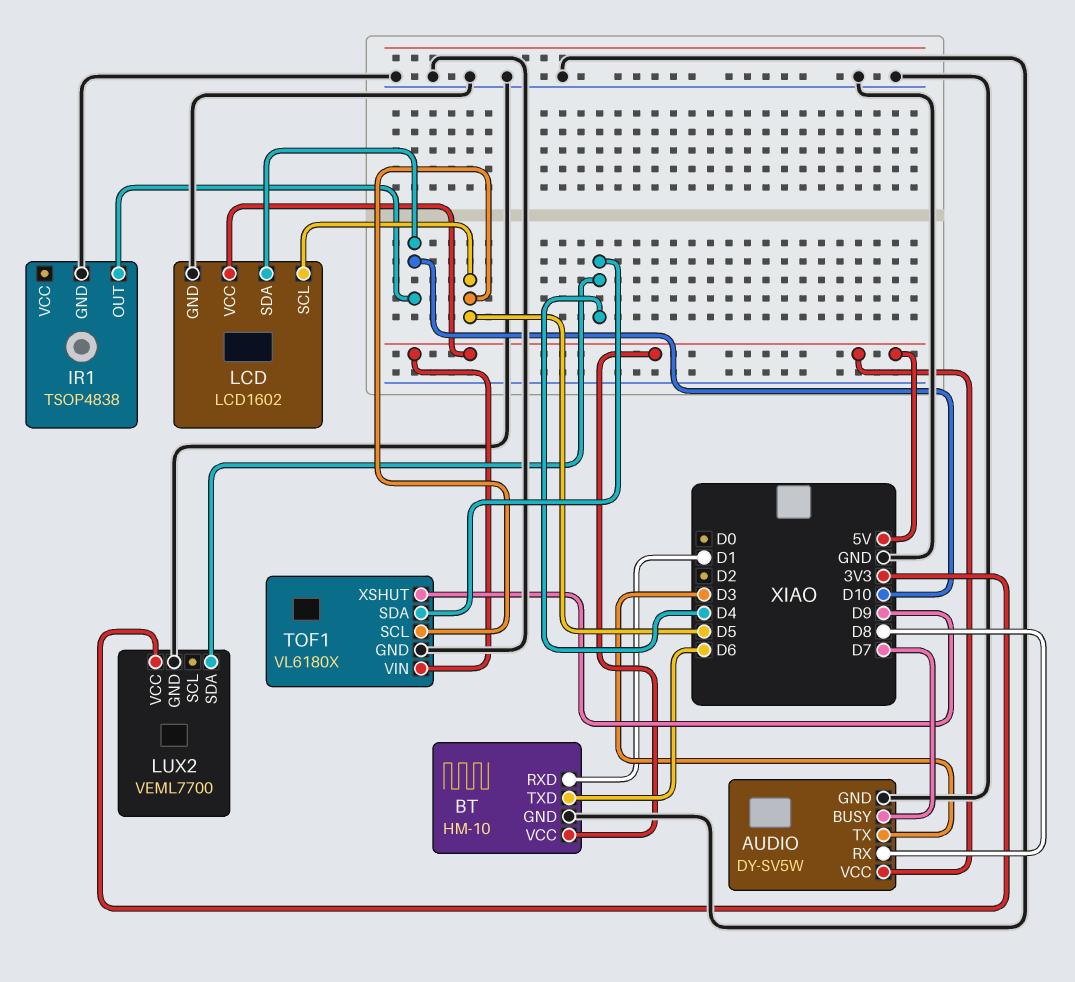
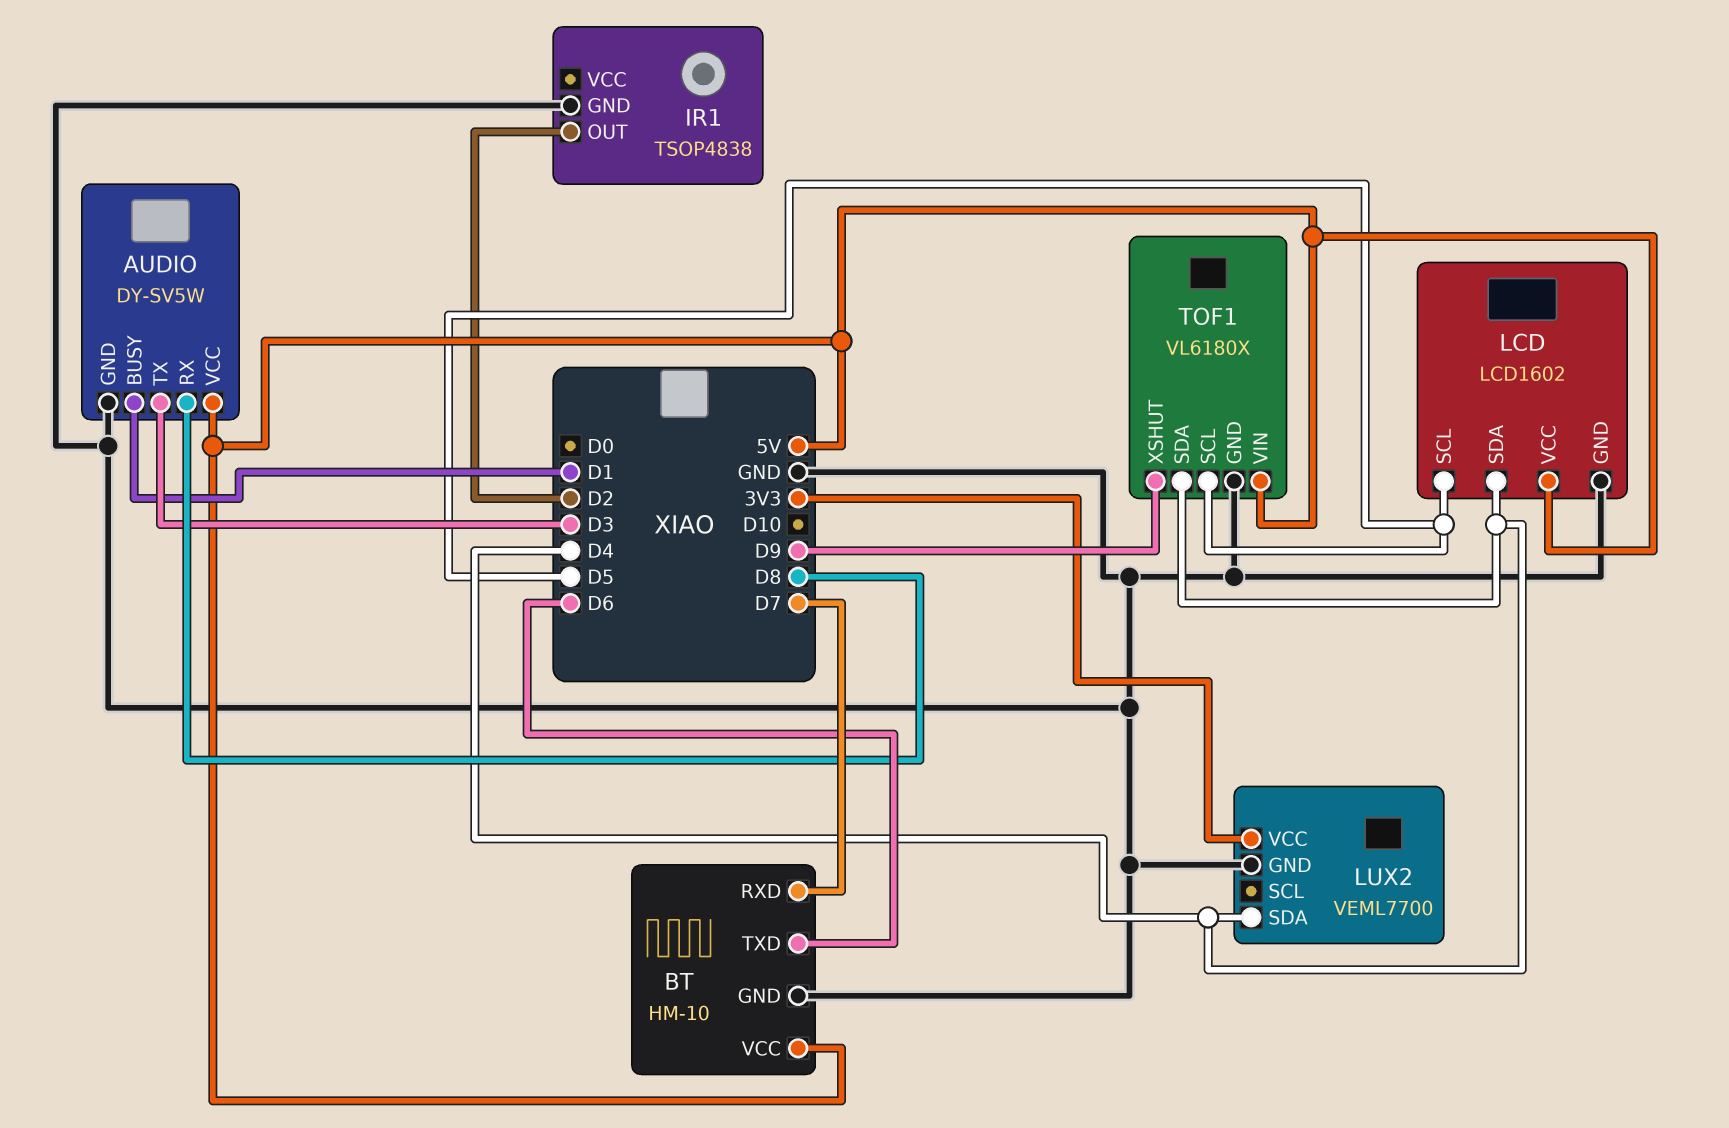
AUDIO pin BUSY: D7 -> D1
BT pin RXD: D1 -> D7
IR1 pin OUT: D10 -> D2
LCD pin SDA: D10 -> D4

